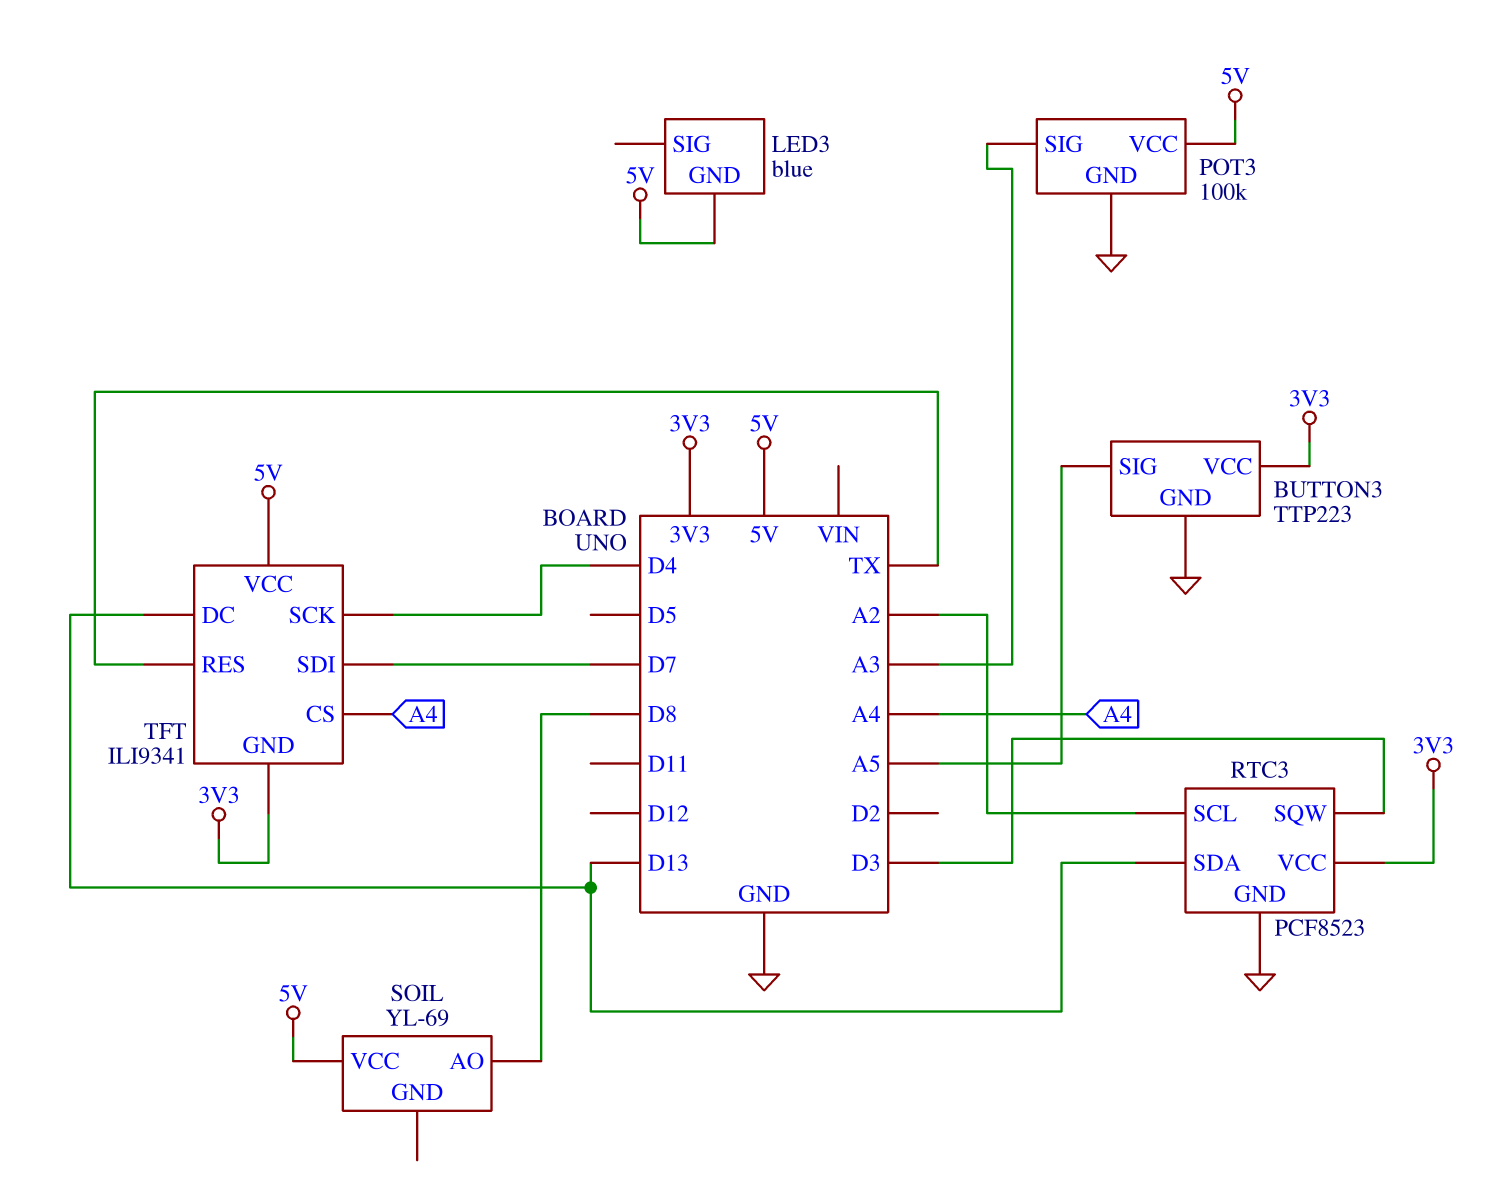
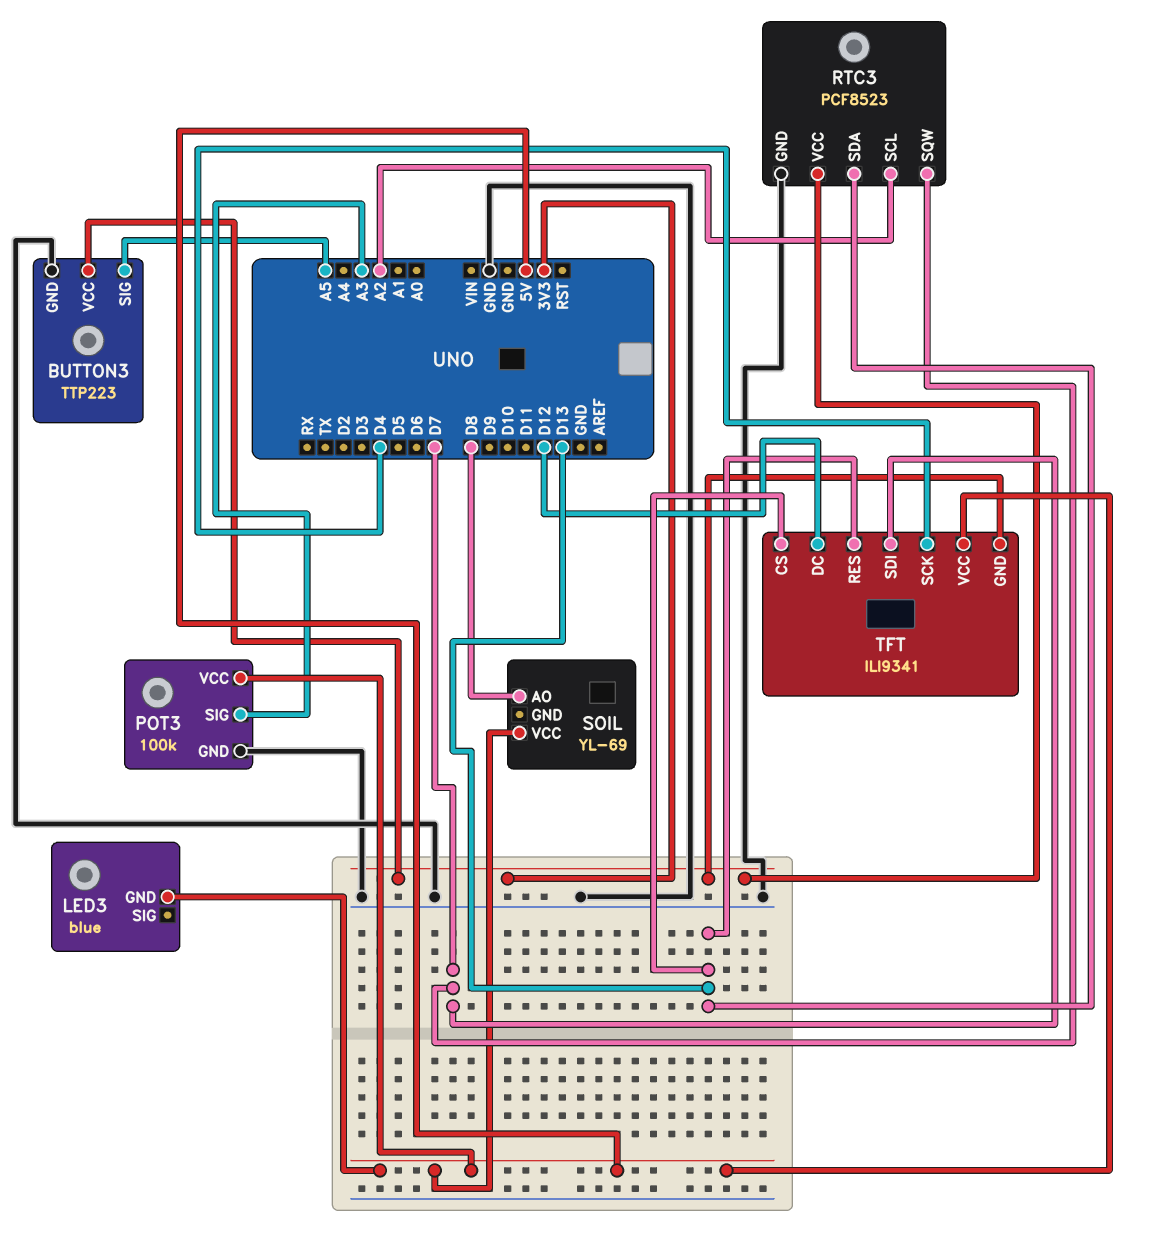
RTC3 pin SQW: D3 -> D7
TFT pin CS: A4 -> D13
TFT pin DC: D13 -> D12
TFT pin RES: TX -> D13

